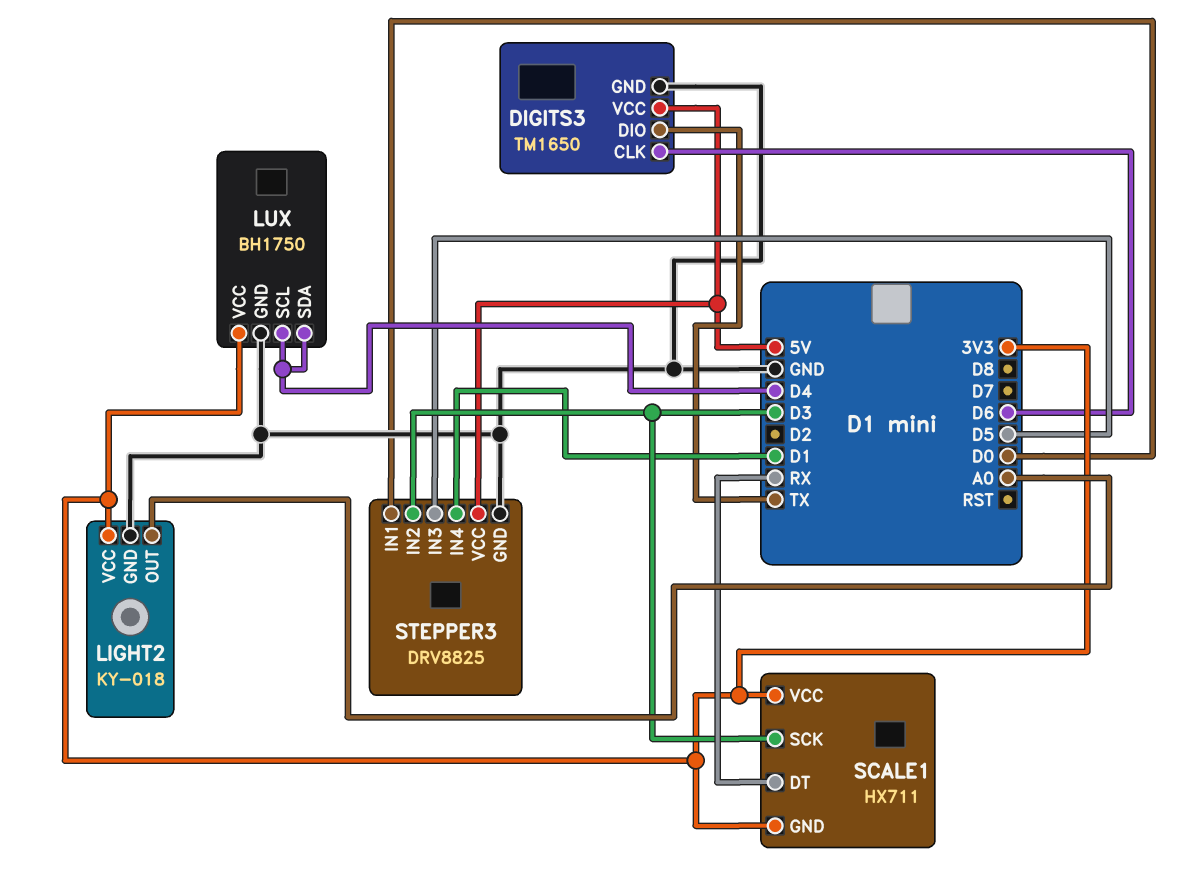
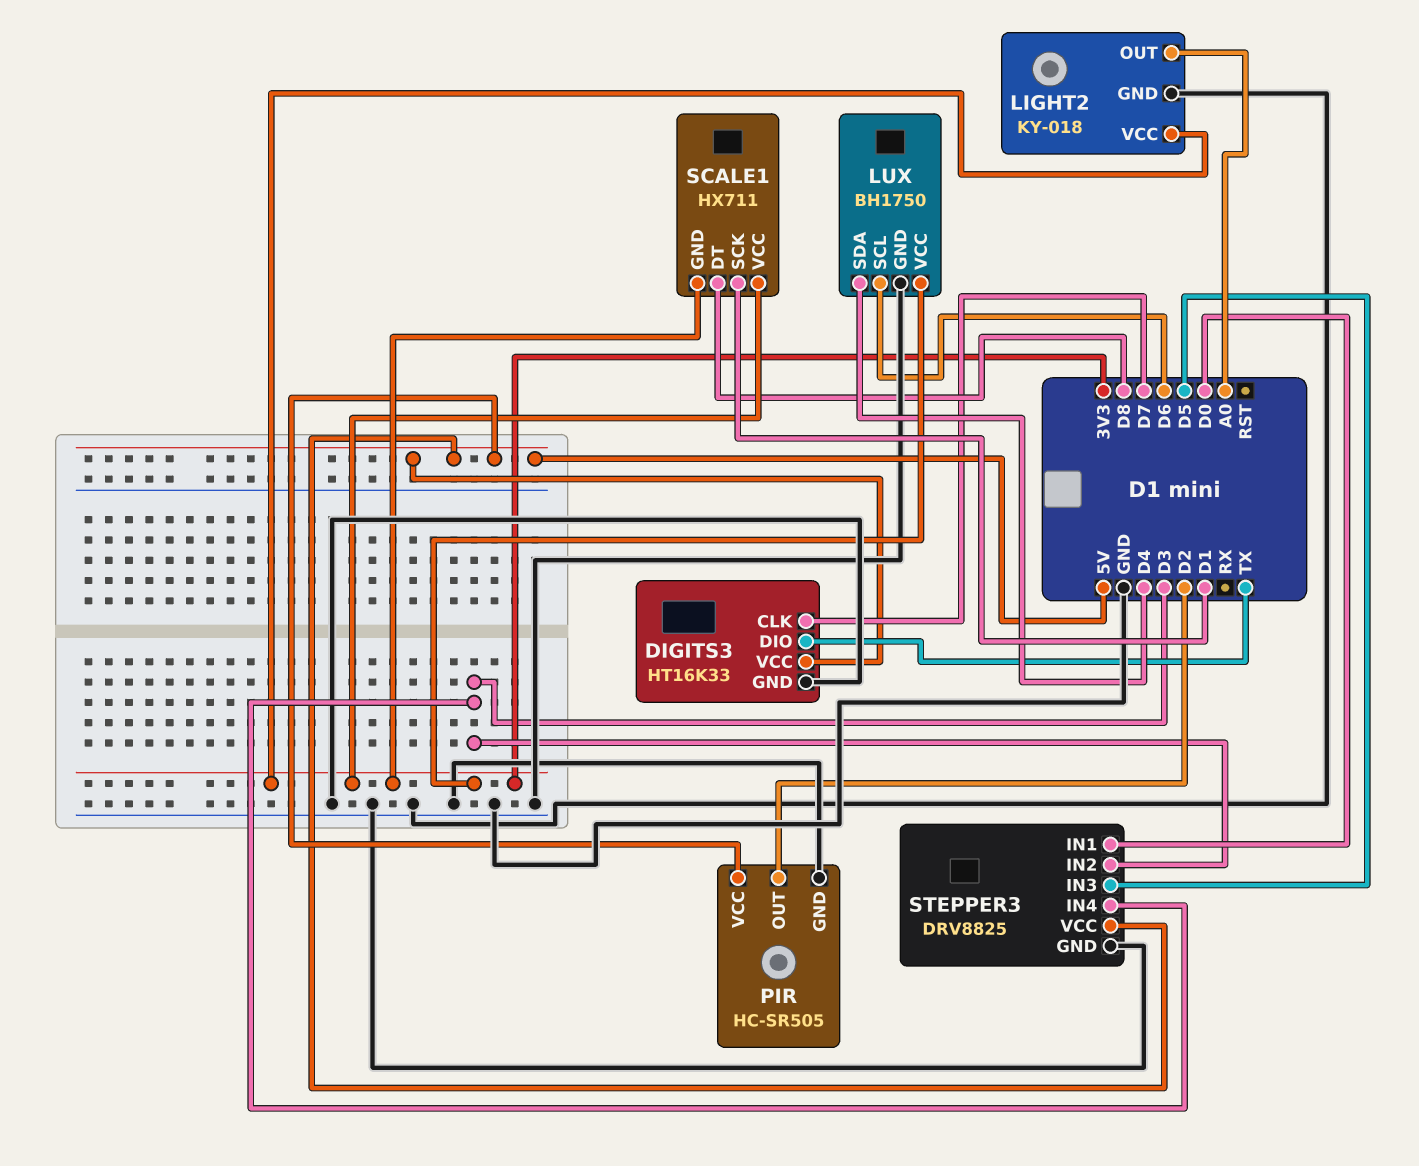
DIGITS3: TM1650 -> HT16K33
DIGITS3 pin CLK: D6 -> D7
LUX pin SCL: D4 -> D6
PIR: none -> HC-SR505
PIR pin GND: none -> GND
PIR pin OUT: none -> D2
PIR pin VCC: none -> 5V
SCALE1 pin DT: RX -> D8
SCALE1 pin SCK: D3 -> D1
STEPPER3 pin IN4: D1 -> D3

